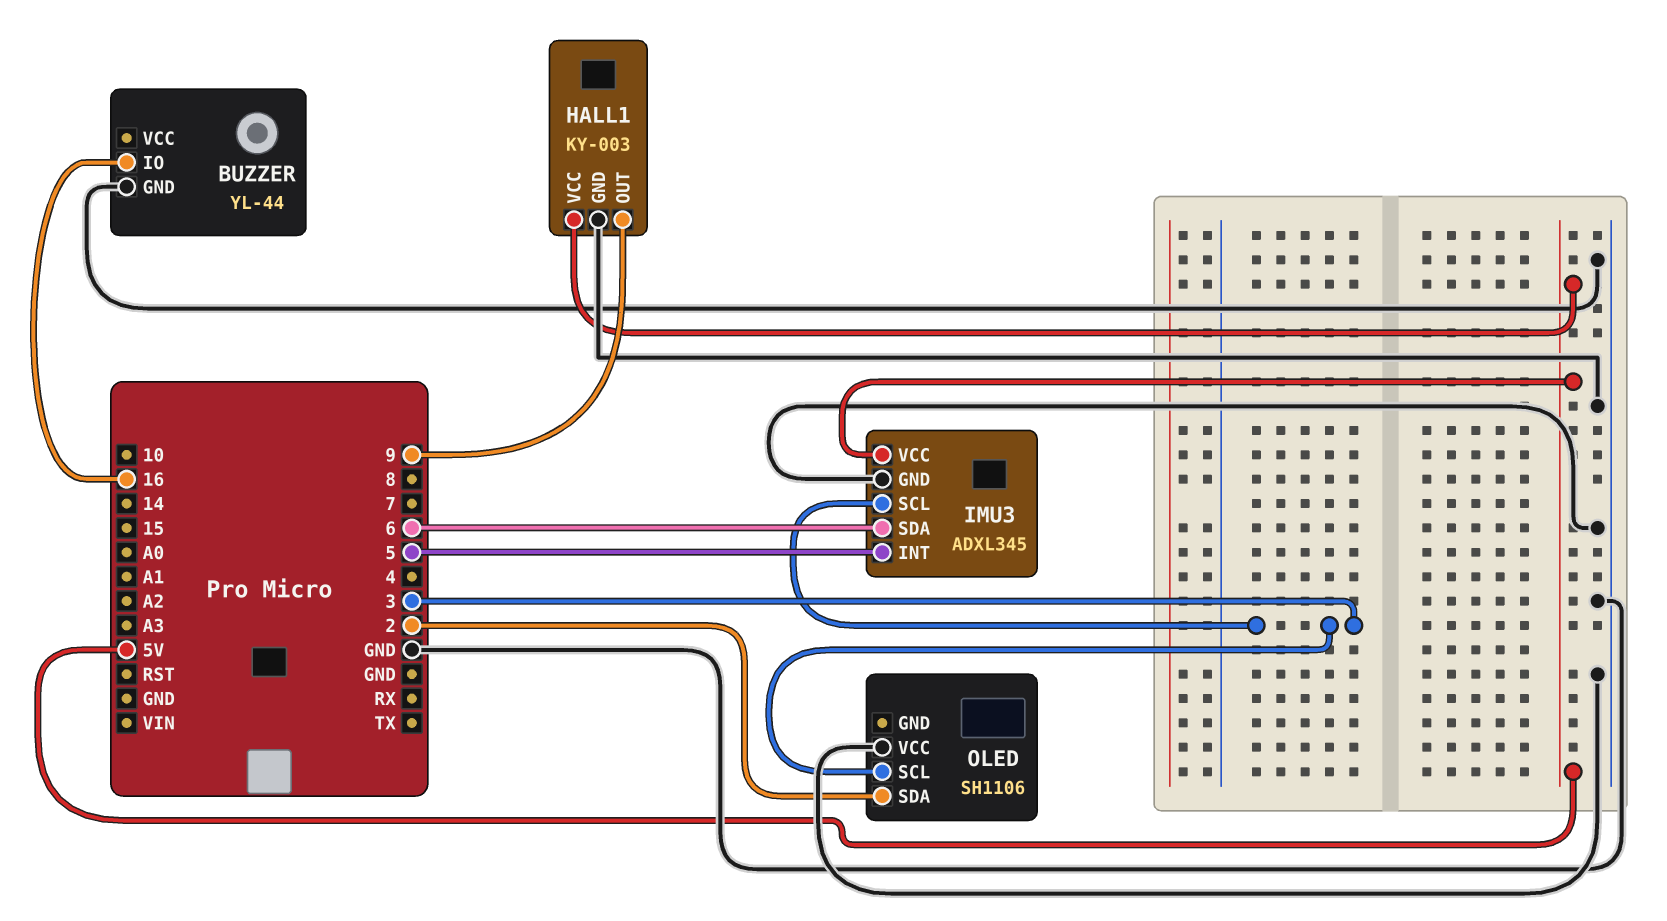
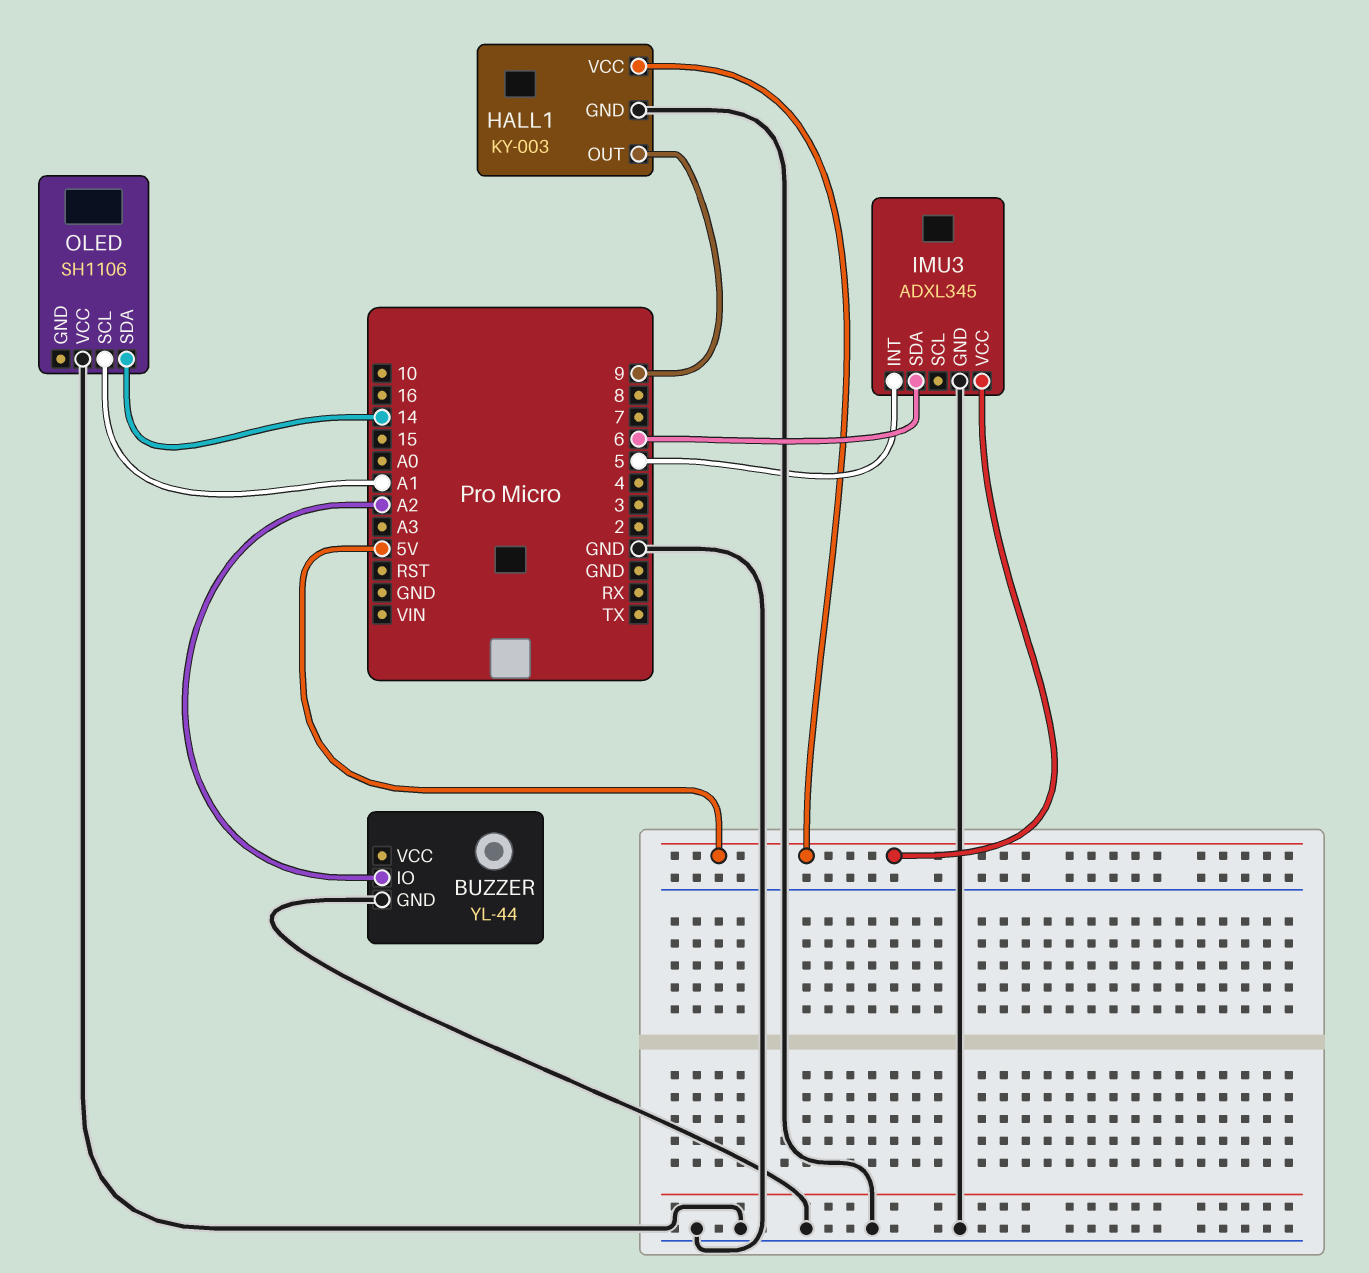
BUZZER pin IO: 16 -> A2
IMU3 pin SCL: 3 -> none
OLED pin SCL: 3 -> A1
OLED pin SDA: 2 -> 14

